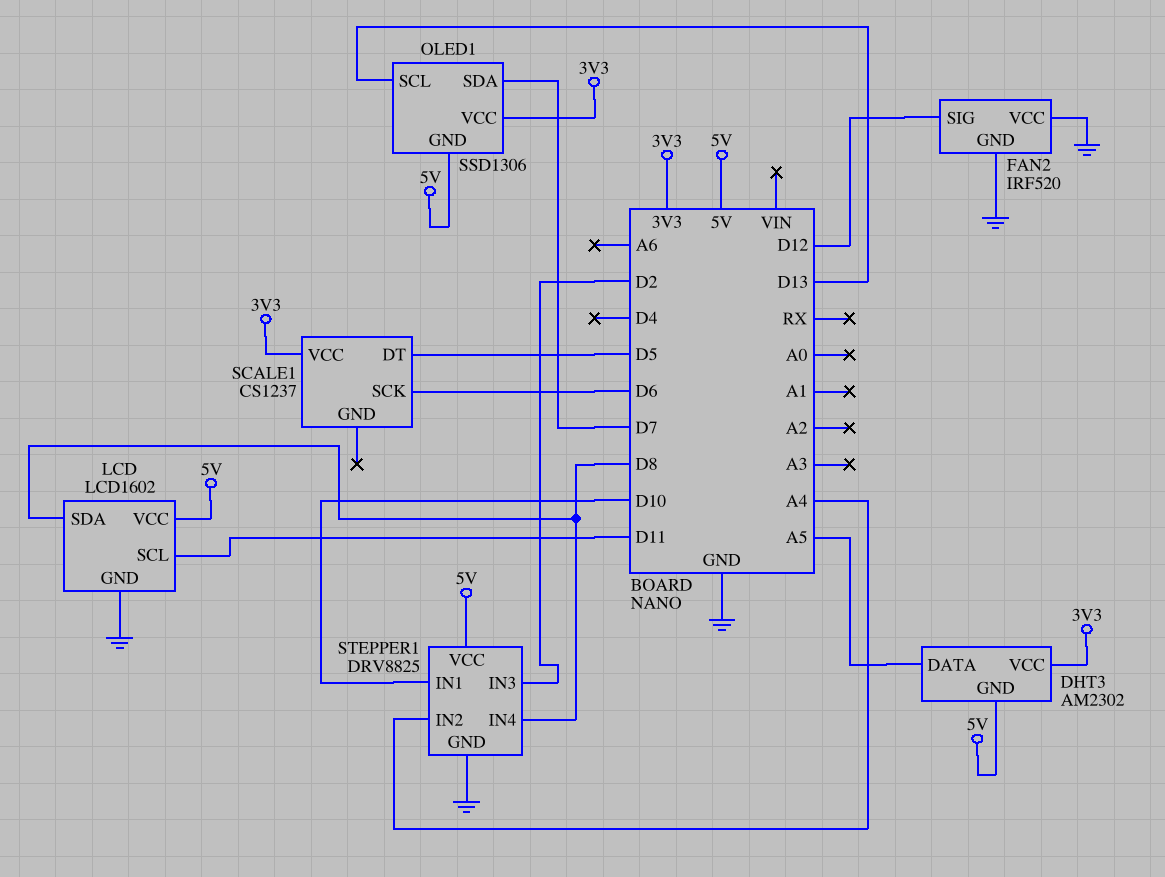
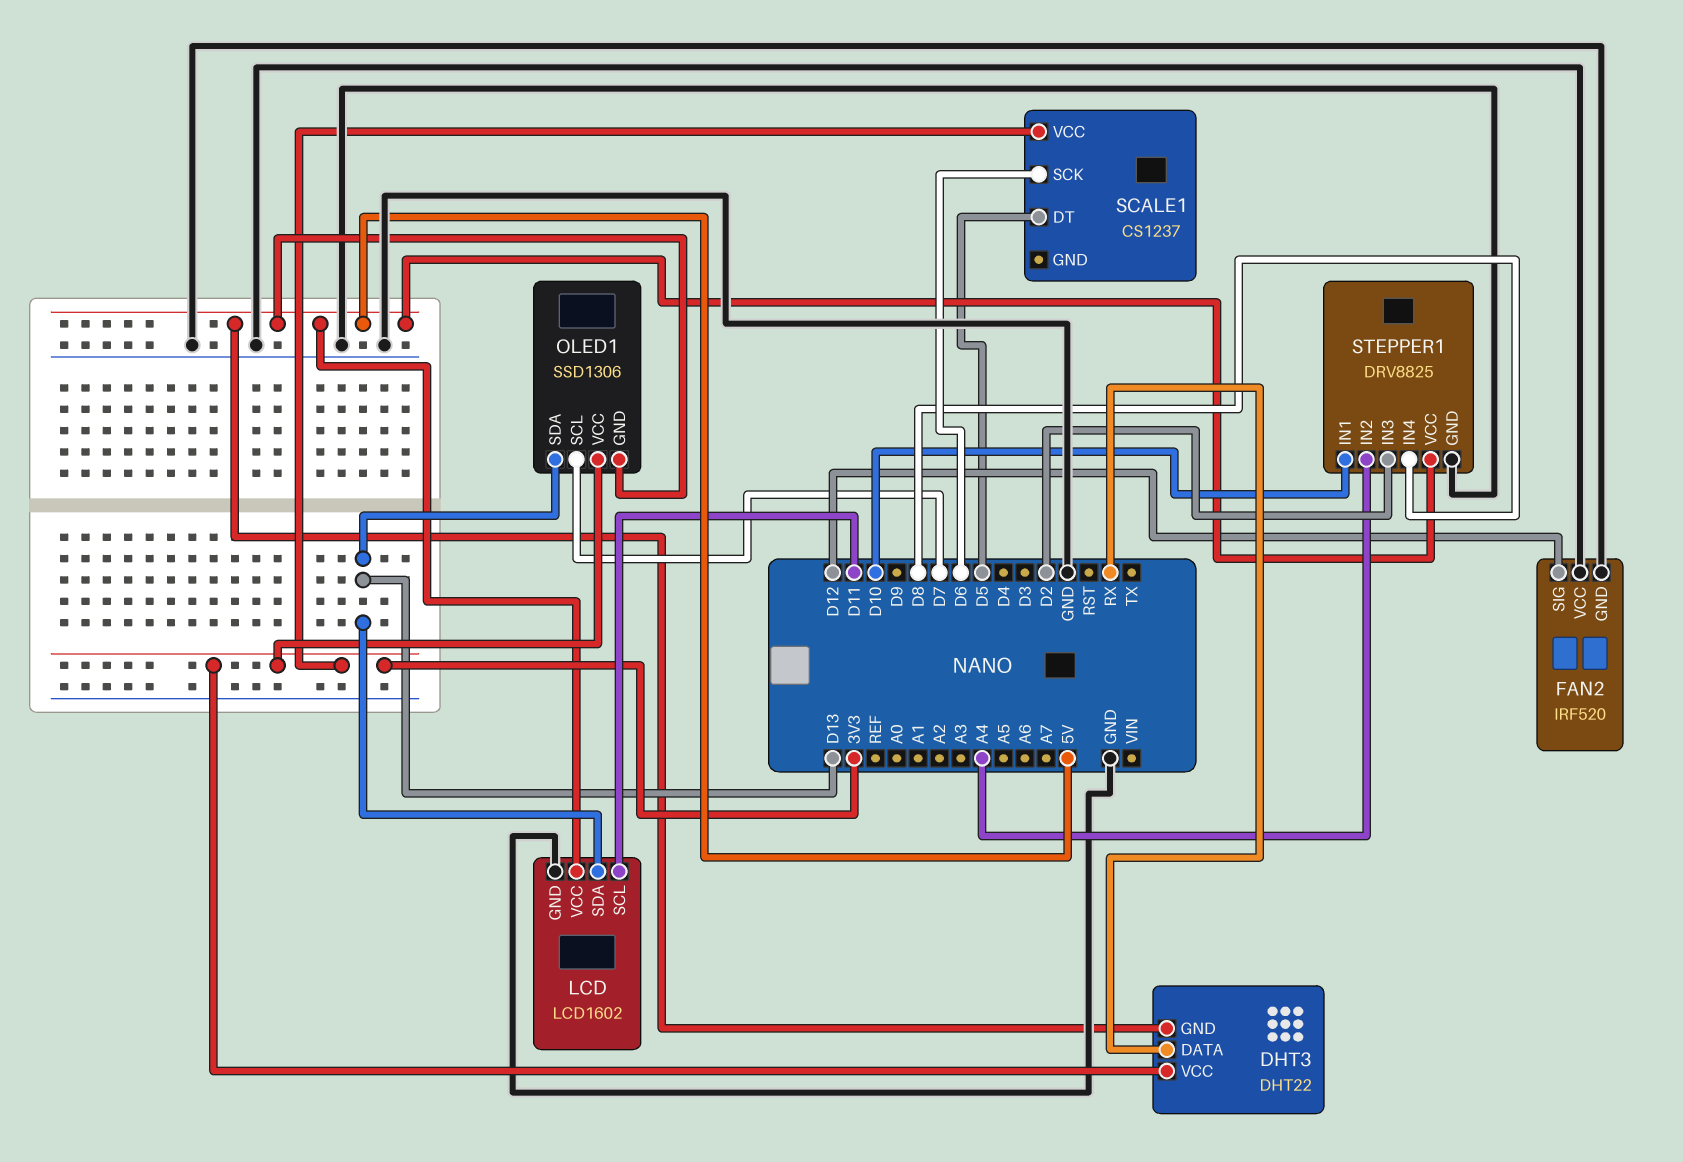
DHT3: AM2302 -> DHT22
DHT3 pin DATA: A5 -> RX
LCD pin SDA: D8 -> D13
OLED1 pin SCL: D13 -> D7
OLED1 pin SDA: D7 -> D13

